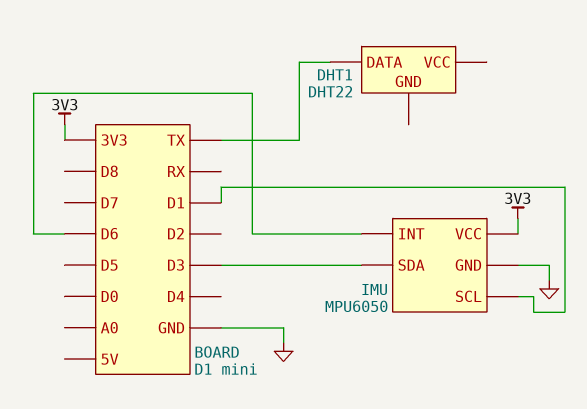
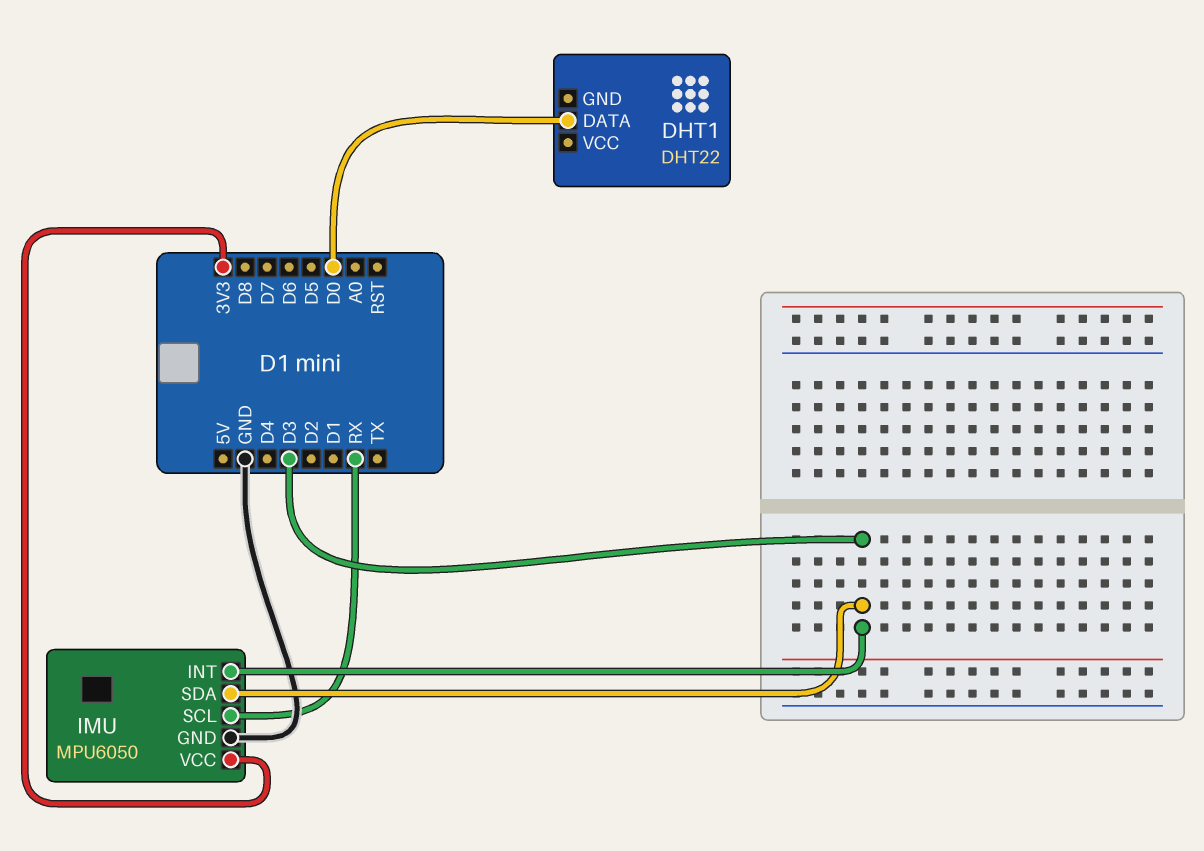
DHT1 pin DATA: TX -> D0
IMU pin INT: D6 -> D3
IMU pin SCL: D1 -> RX

